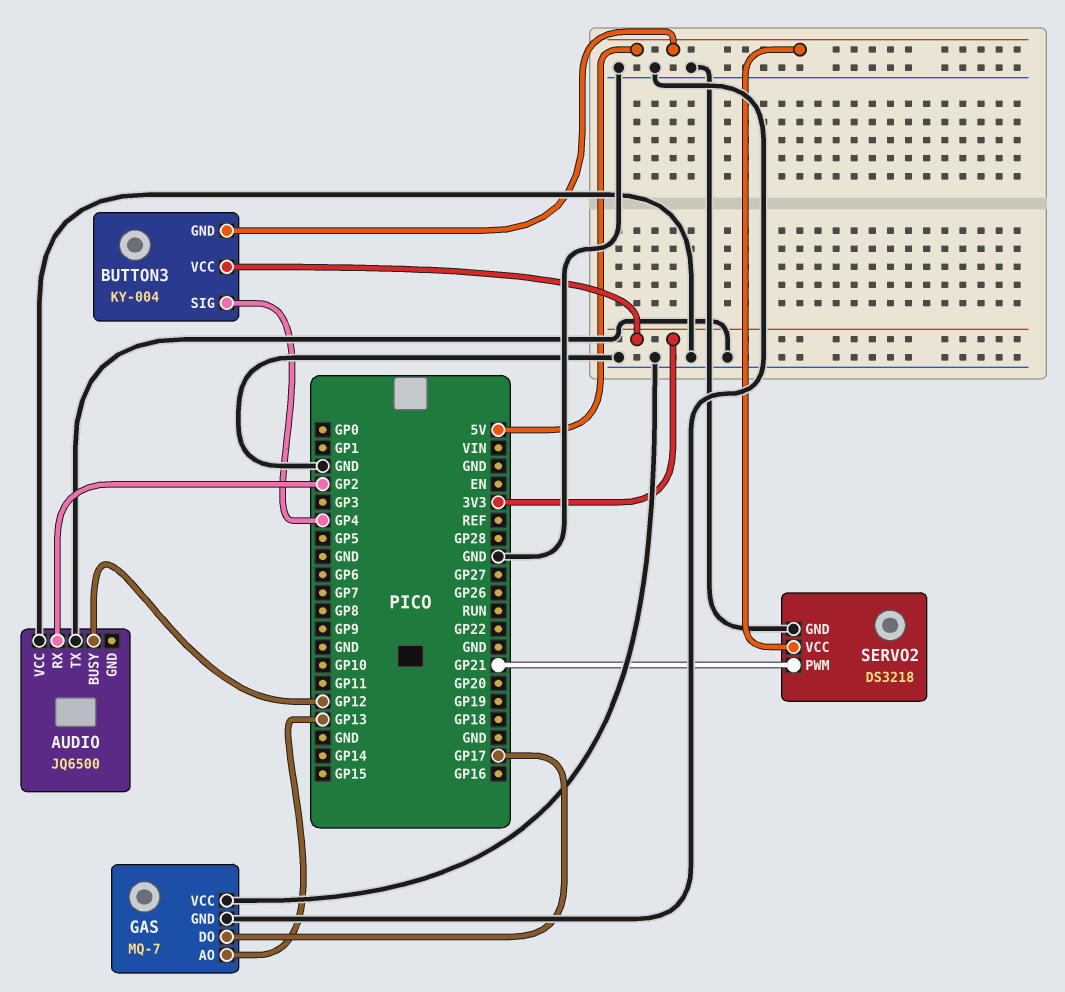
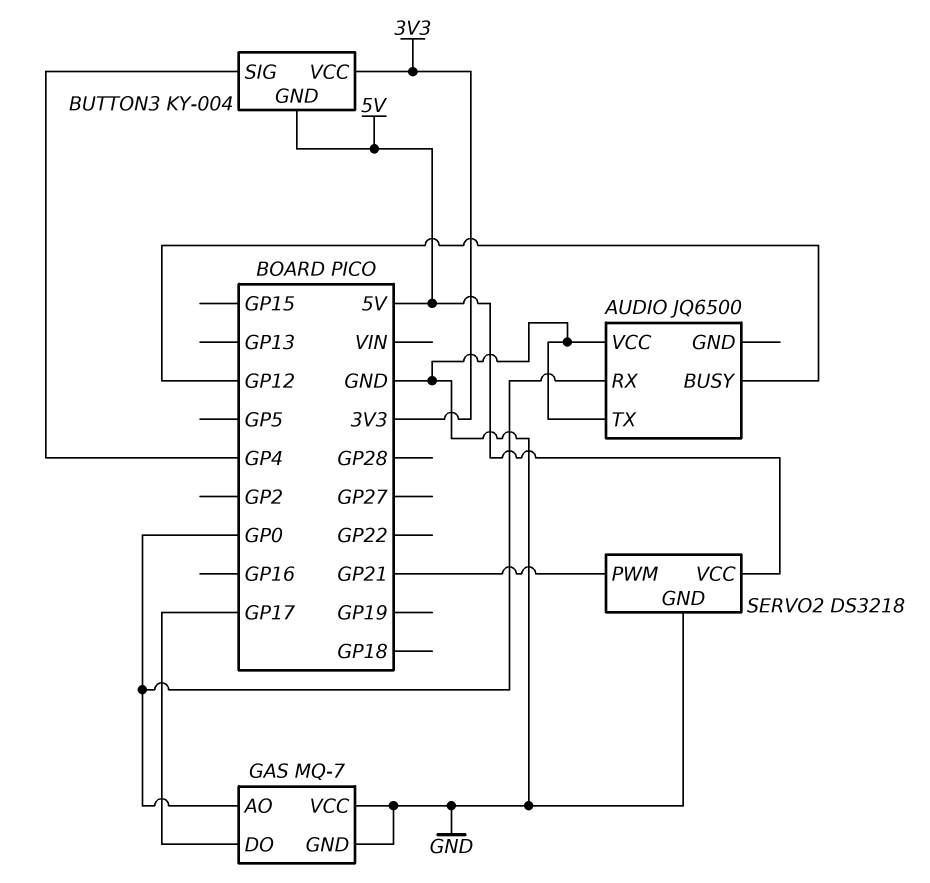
AUDIO pin RX: GP2 -> GP0
GAS pin AO: GP13 -> GP0

